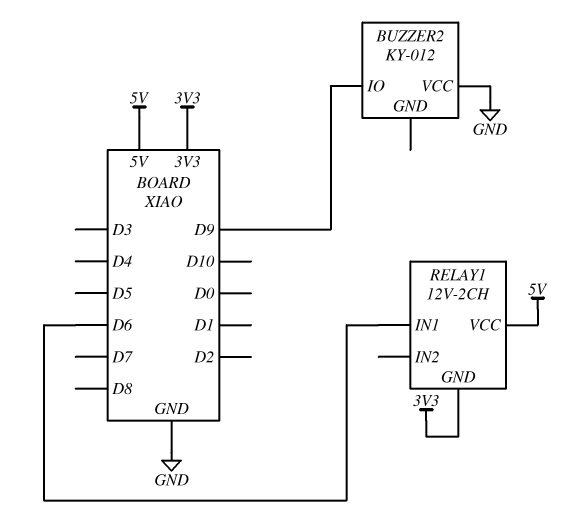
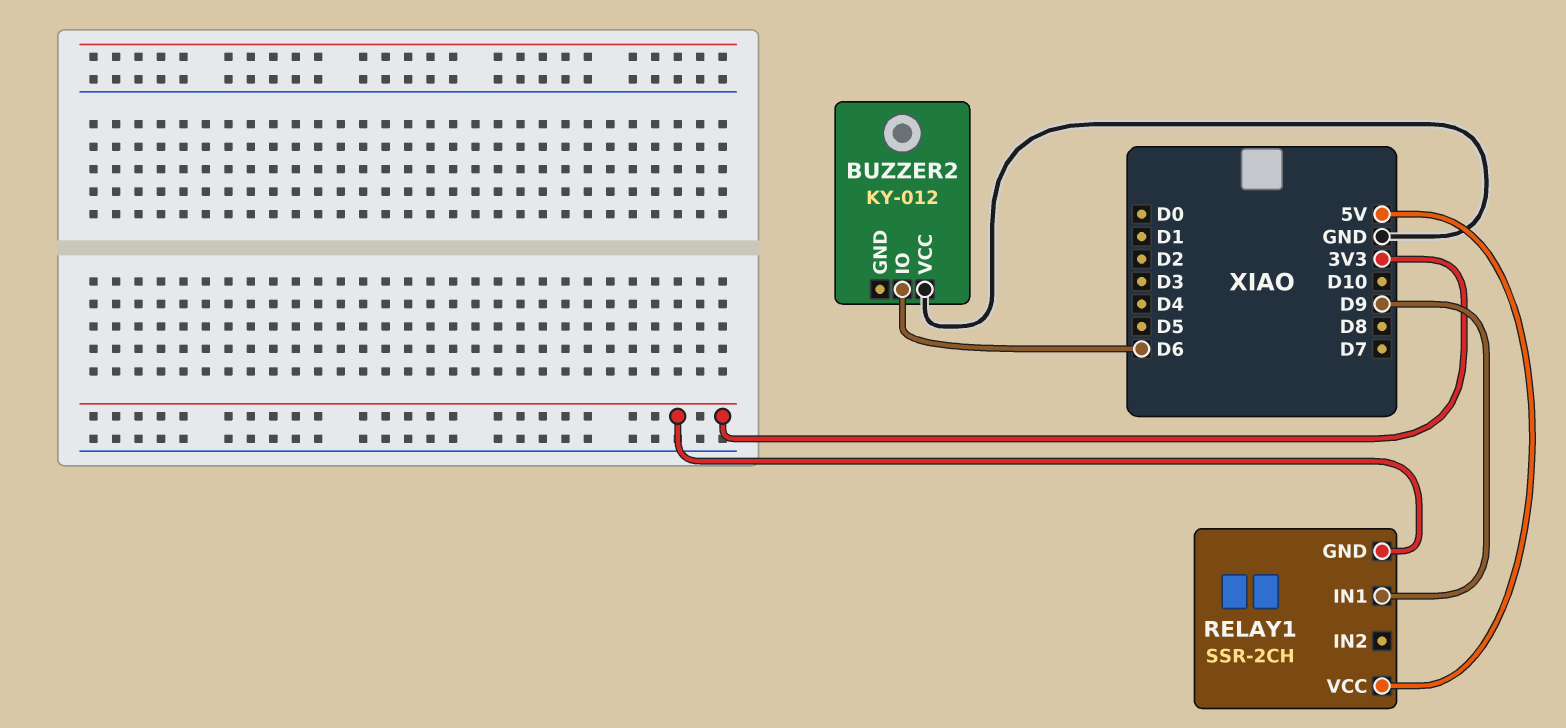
BUZZER2 pin IO: D9 -> D6
RELAY1: 12V-2CH -> SSR-2CH
RELAY1 pin IN1: D6 -> D9

